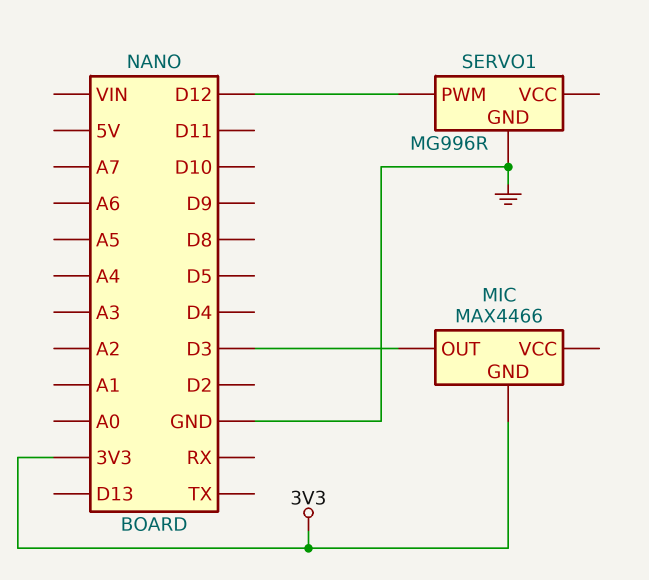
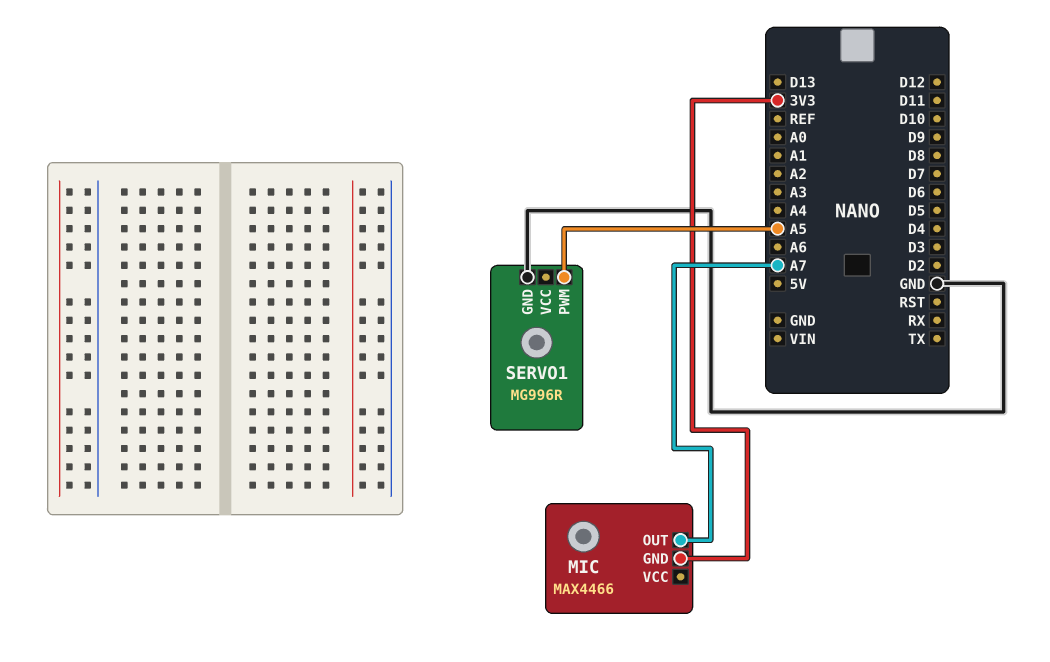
MIC pin OUT: D3 -> A7
SERVO1 pin PWM: D12 -> A5

